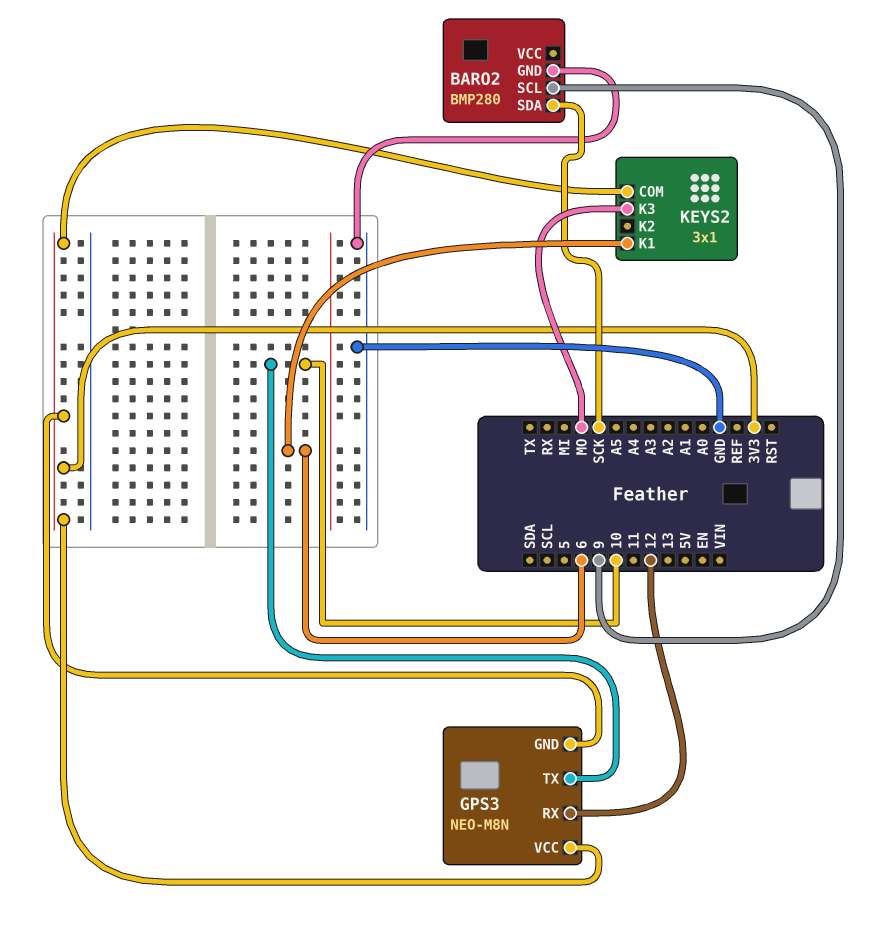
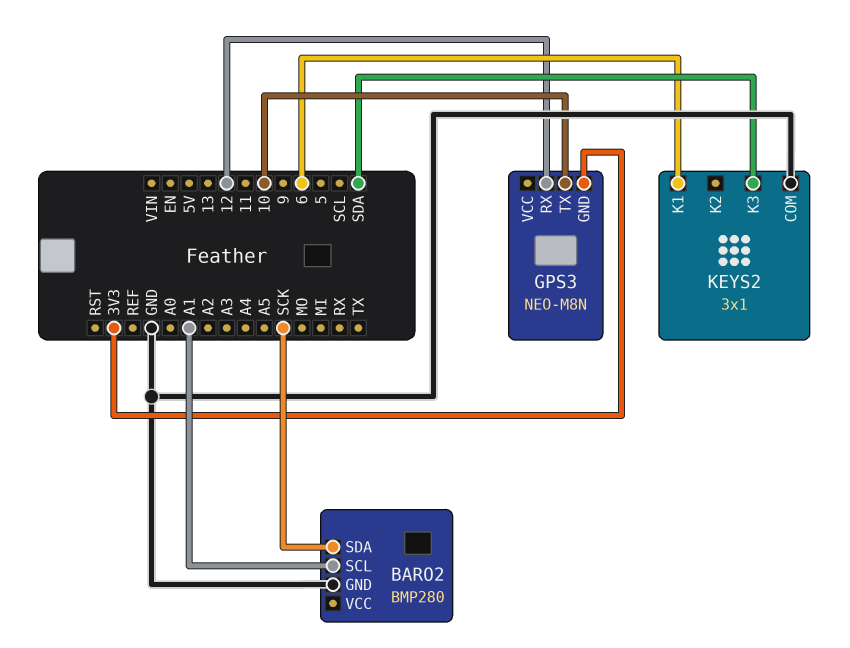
BARO2 pin SCL: 9 -> A1
GPS3 pin VCC: 3V3 -> none
KEYS2 pin COM: 3V3 -> GND
KEYS2 pin K3: MO -> SDA

